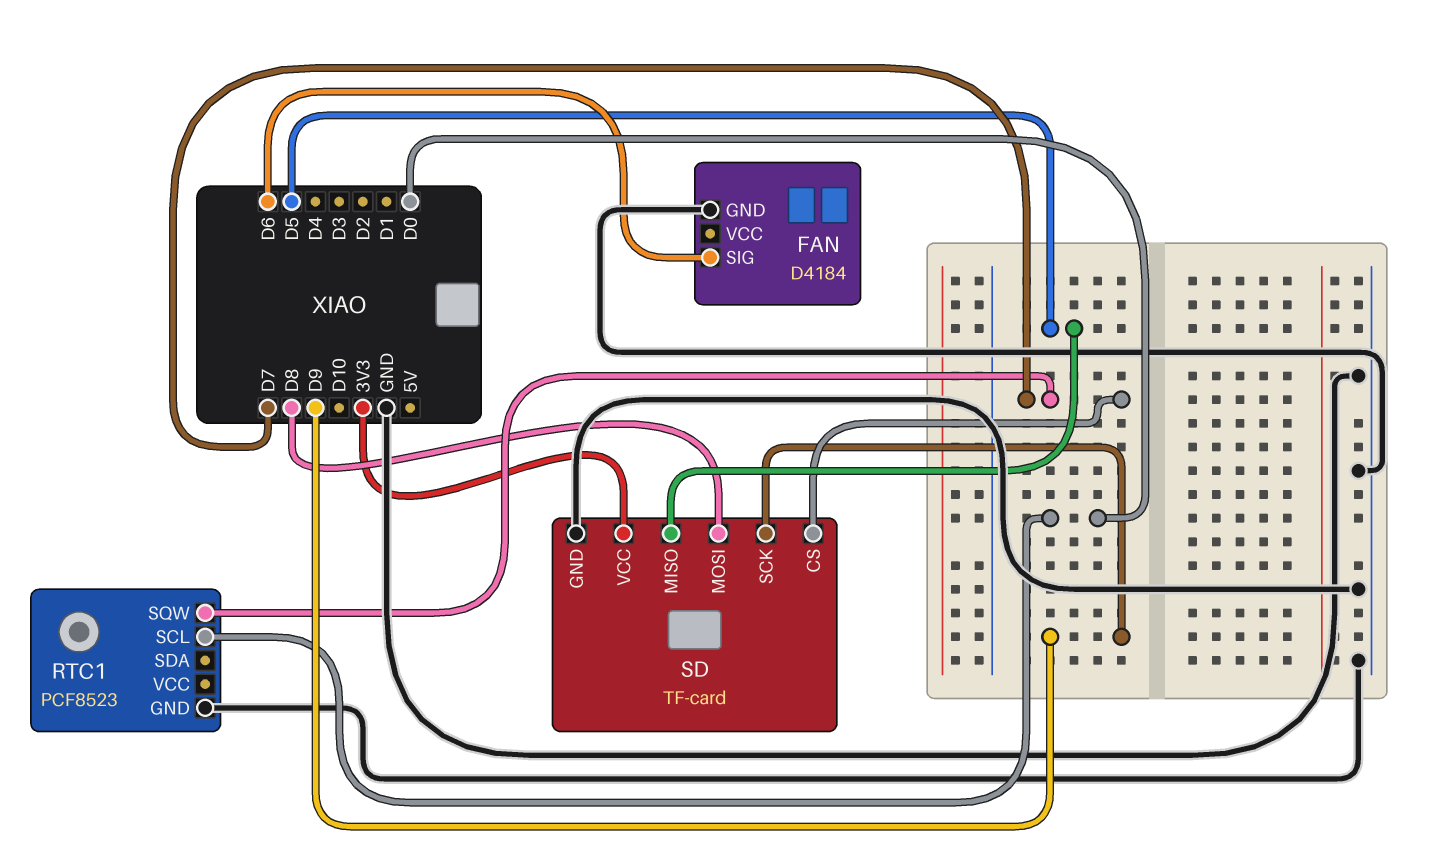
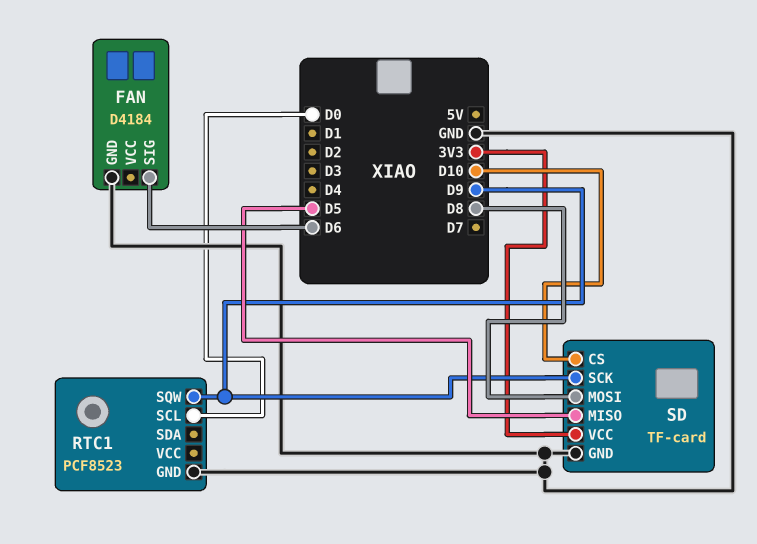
RTC1 pin SQW: D7 -> D9
SD pin CS: D7 -> D10

